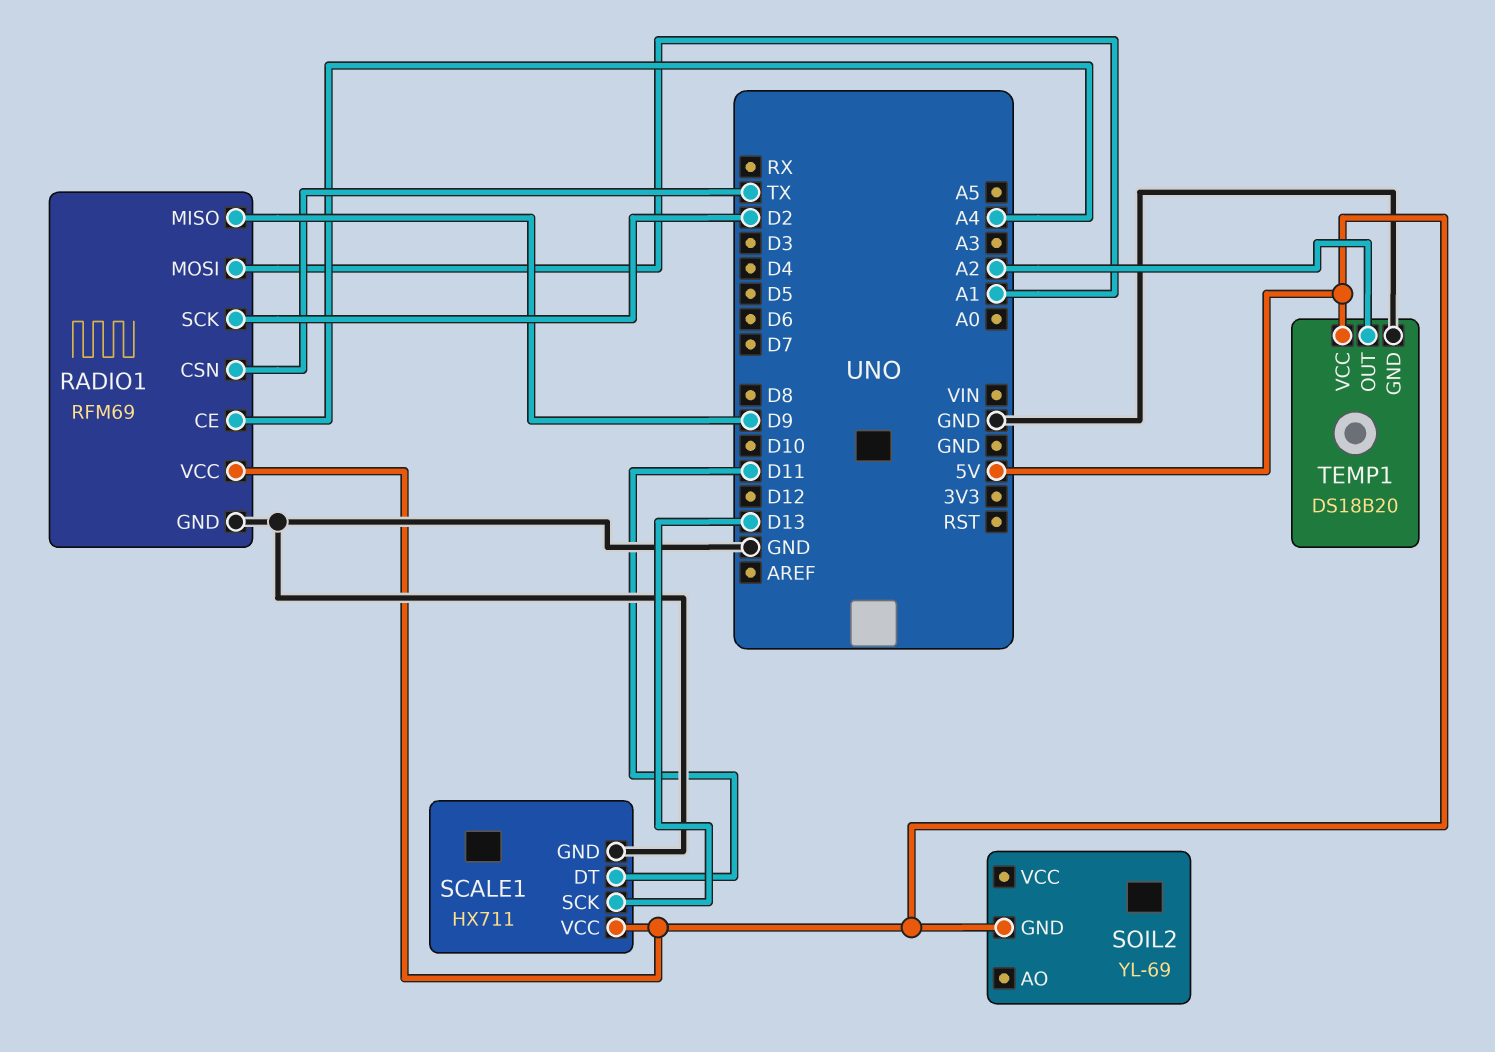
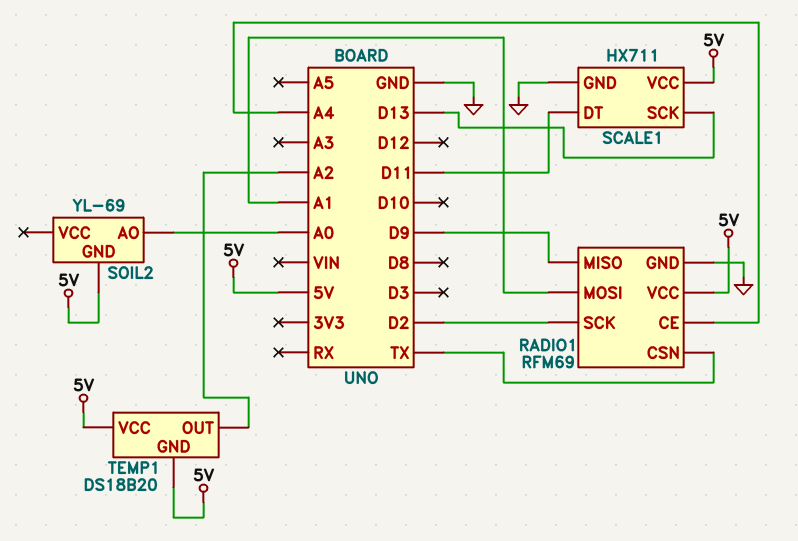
SOIL2 pin AO: none -> A0
TEMP1 pin GND: GND -> 5V

